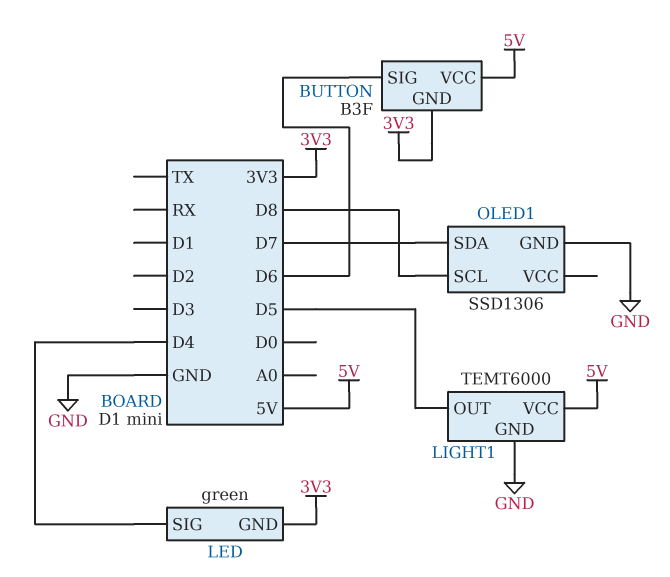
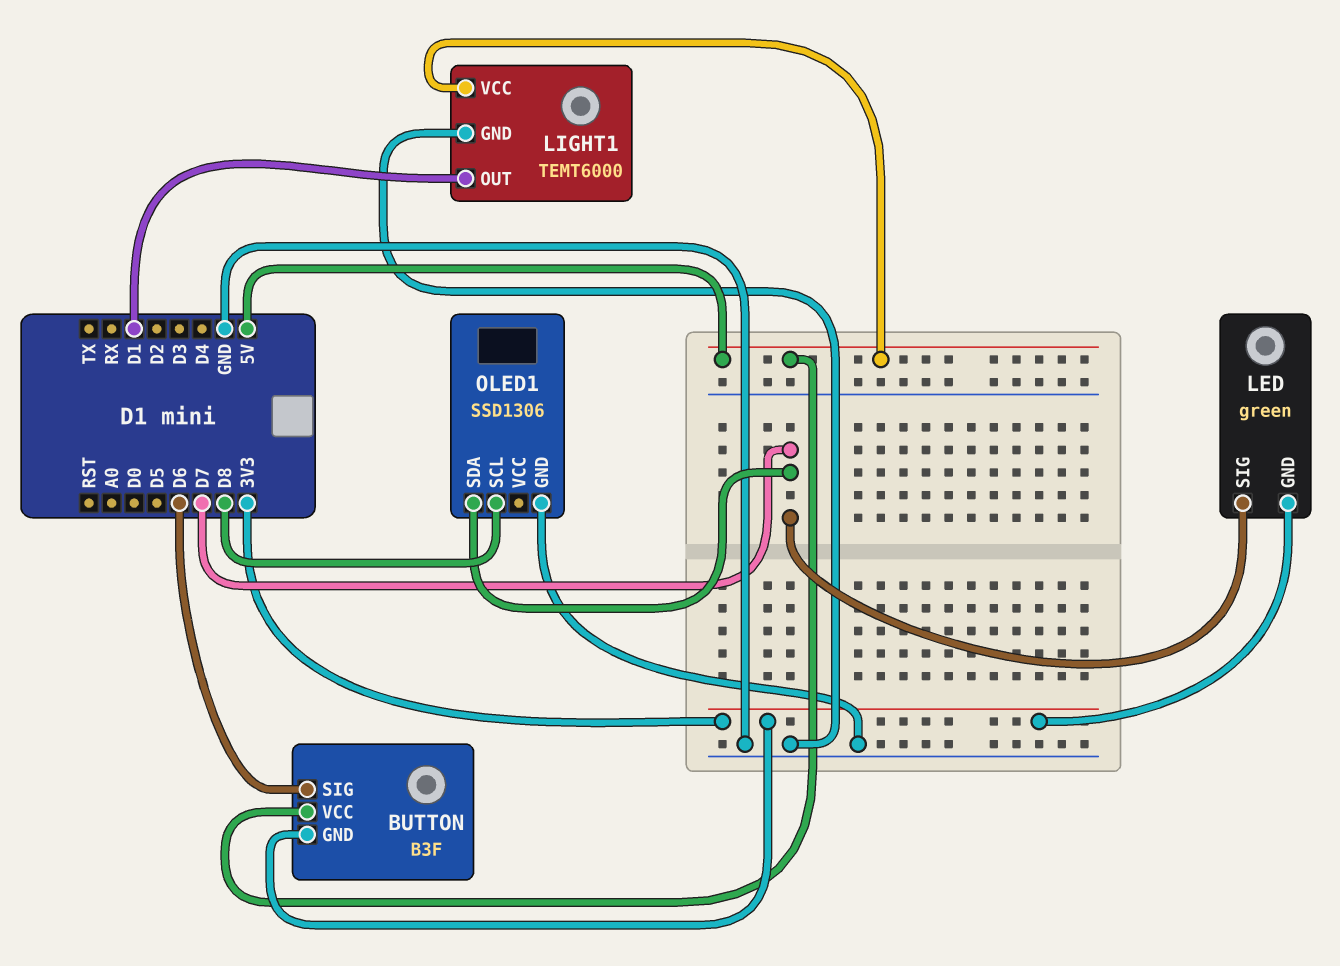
LED pin SIG: D4 -> D7
LIGHT1 pin OUT: D5 -> D1

